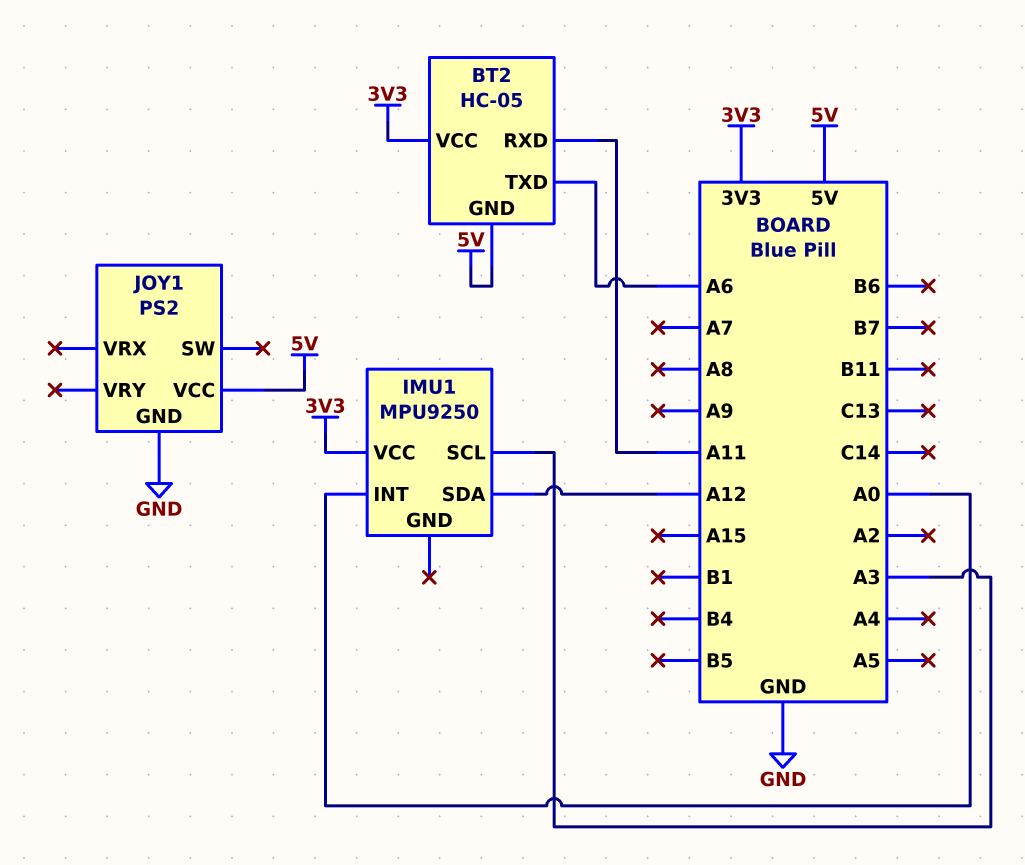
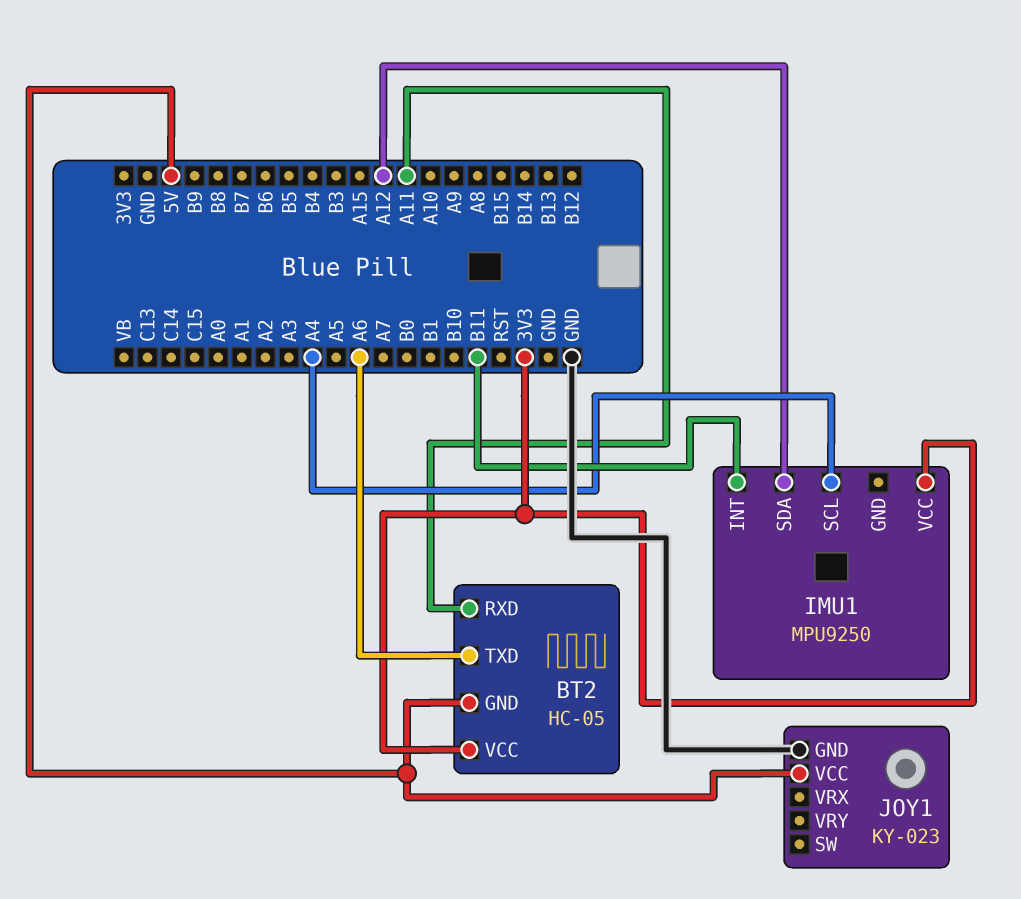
IMU1 pin INT: A0 -> B11
IMU1 pin SCL: A3 -> A4
JOY1: PS2 -> KY-023

